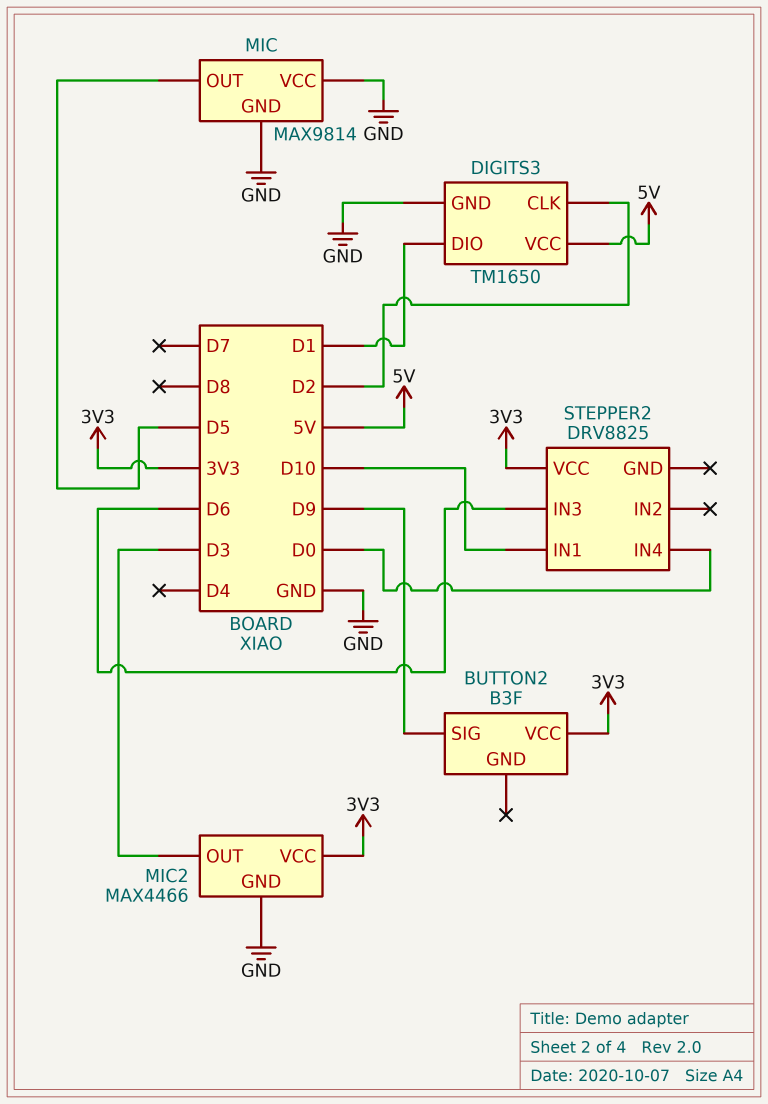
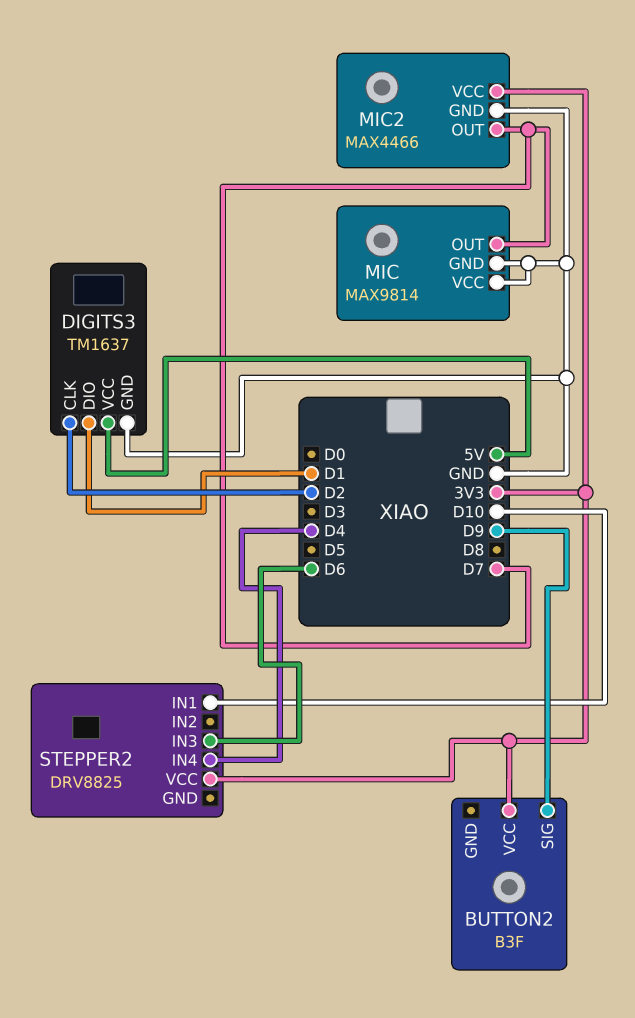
DIGITS3: TM1650 -> TM1637
MIC pin OUT: D5 -> D7
MIC2 pin OUT: D3 -> D7
STEPPER2 pin IN4: D0 -> D4

